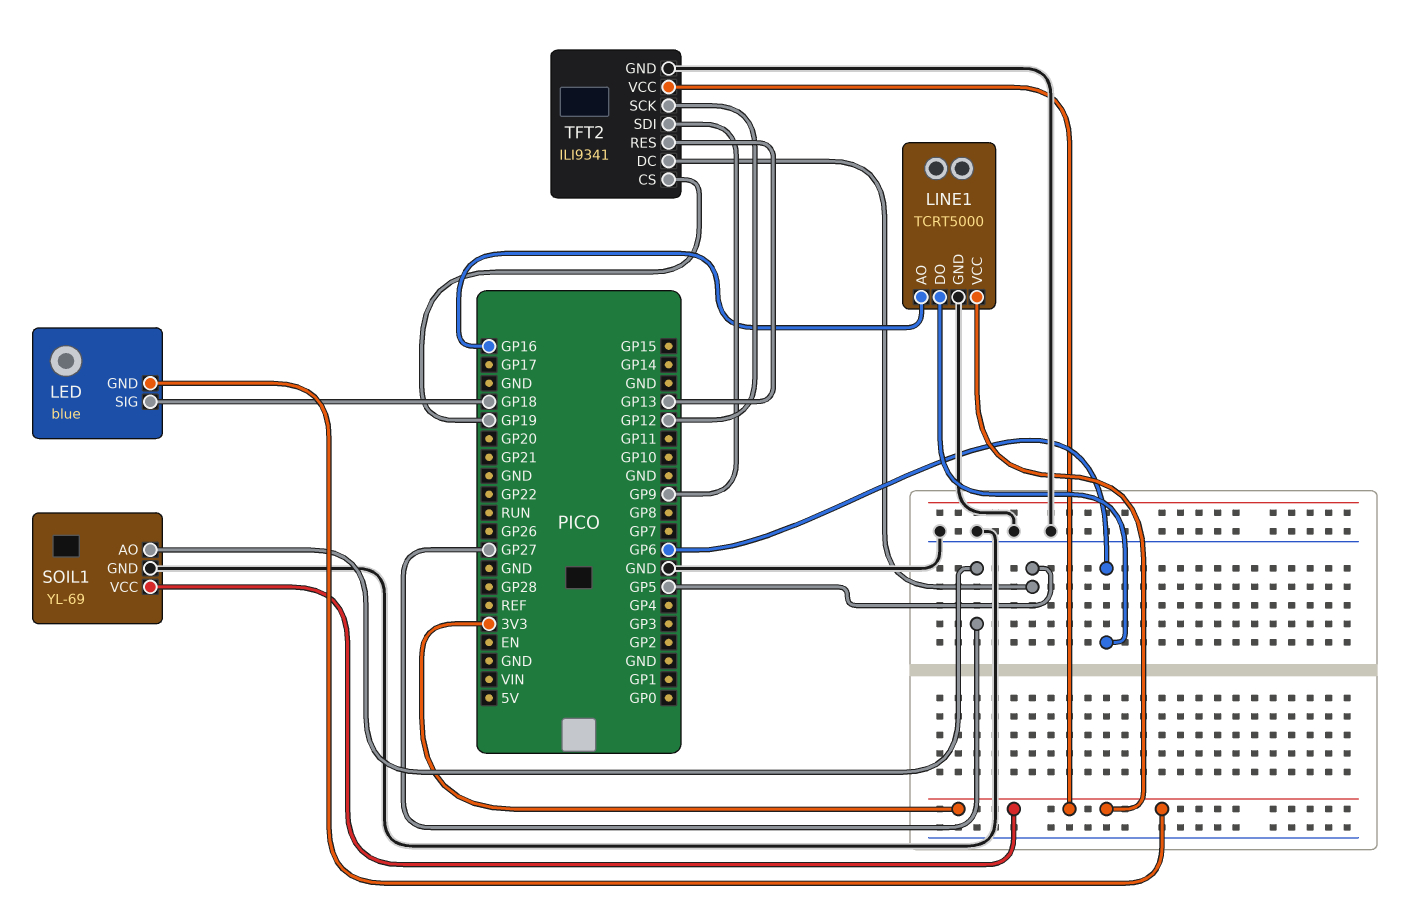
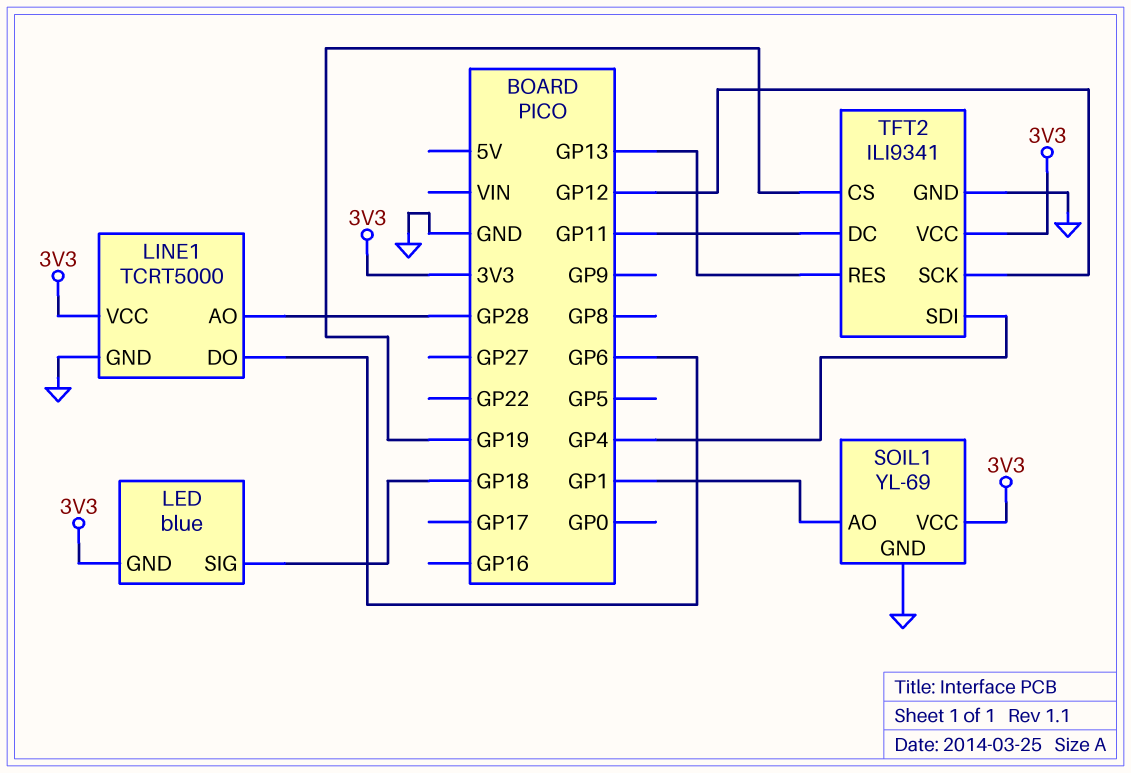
LINE1 pin AO: GP16 -> GP28
SOIL1 pin AO: GP27 -> GP1
TFT2 pin DC: GP5 -> GP11
TFT2 pin SDI: GP9 -> GP4

